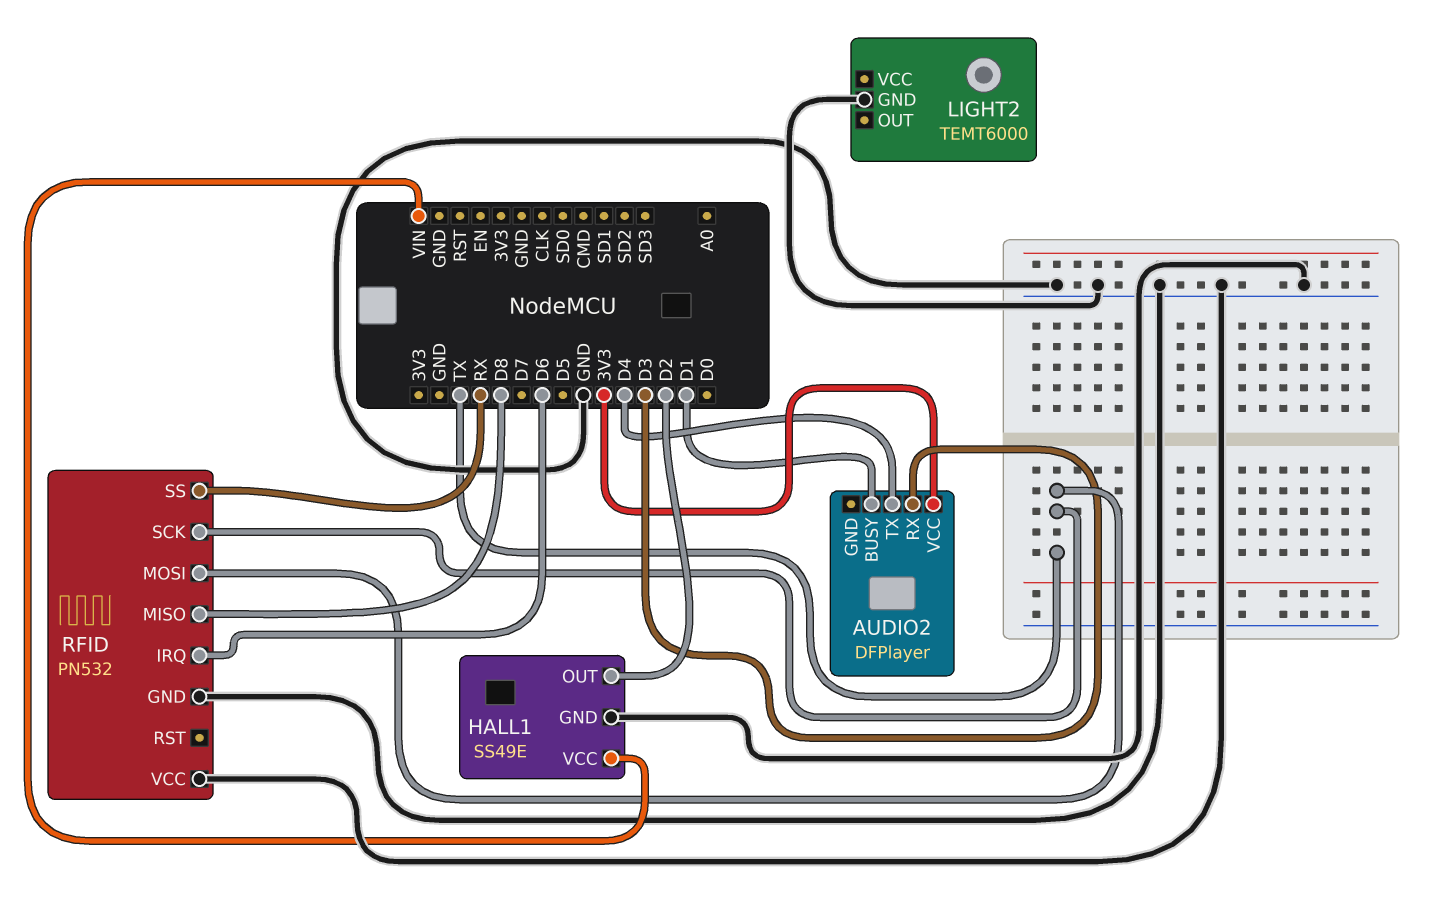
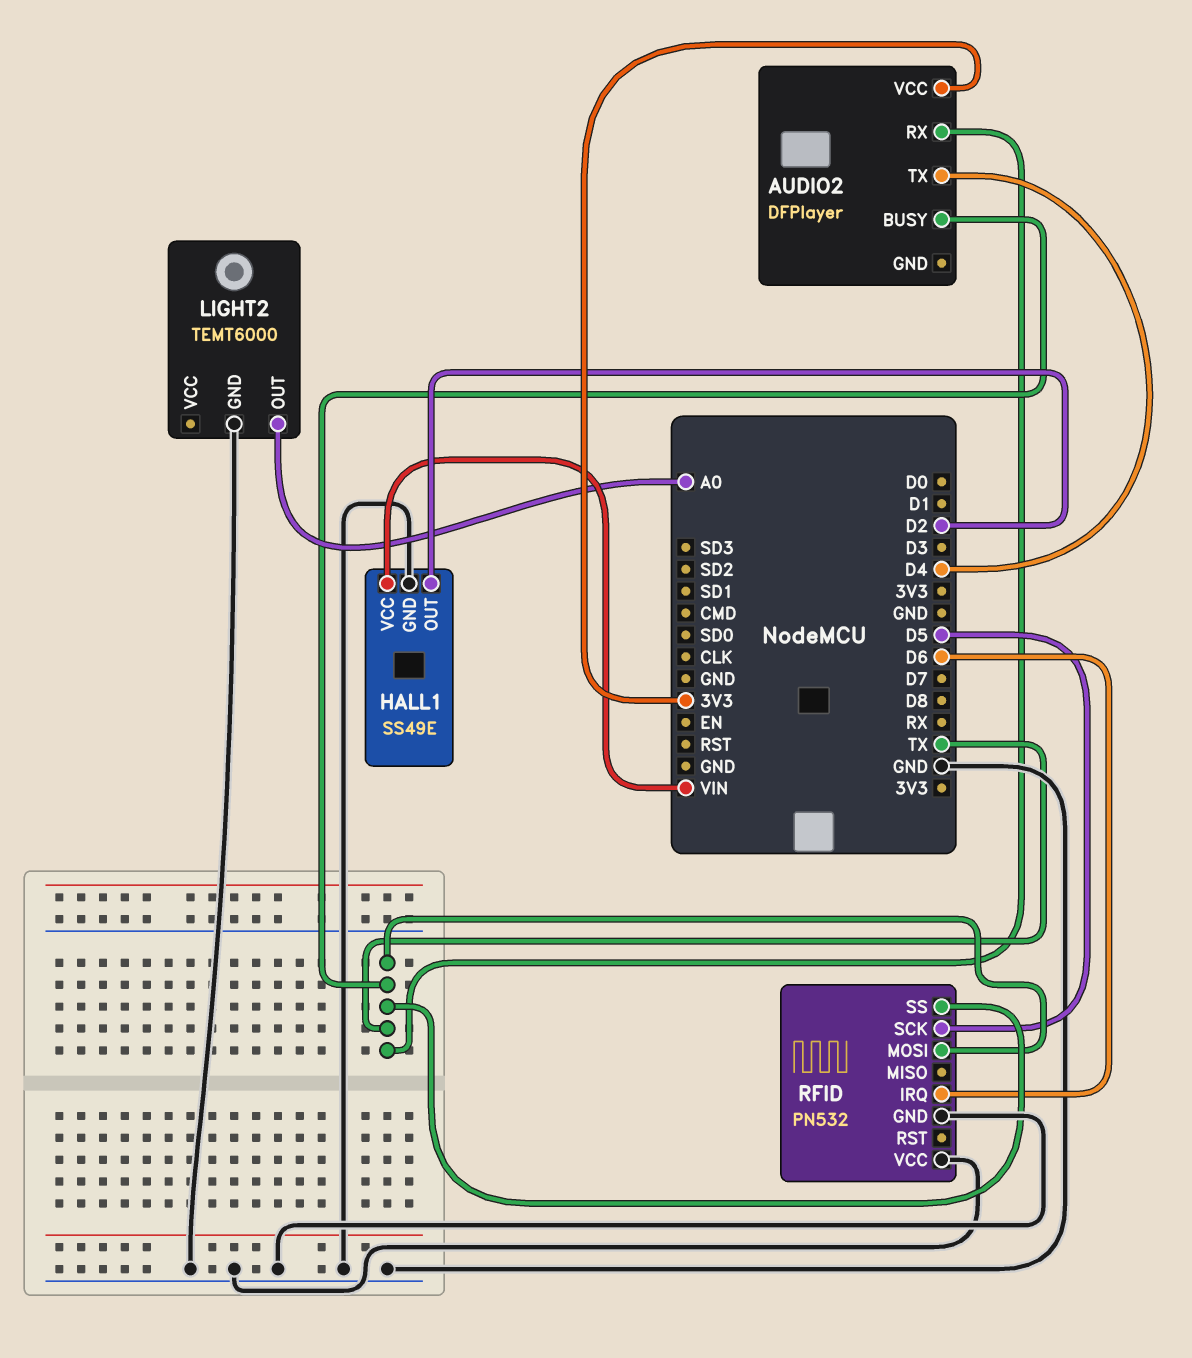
AUDIO2 pin BUSY: D1 -> TX
AUDIO2 pin RX: D3 -> TX
LIGHT2 pin OUT: none -> A0
RFID pin MISO: D8 -> none
RFID pin SCK: TX -> D5
RFID pin SS: RX -> TX

